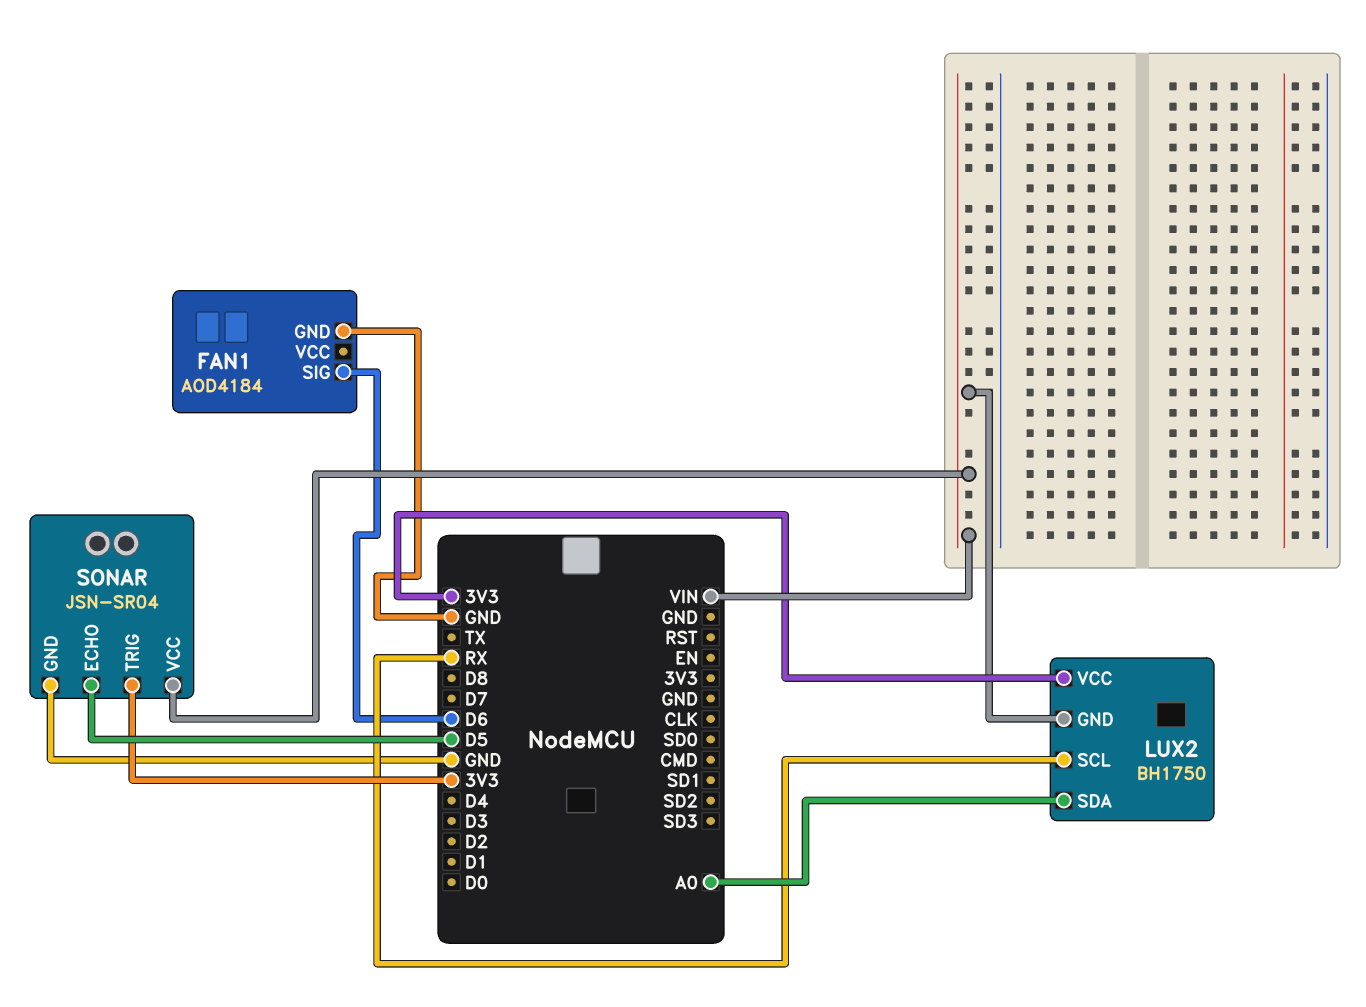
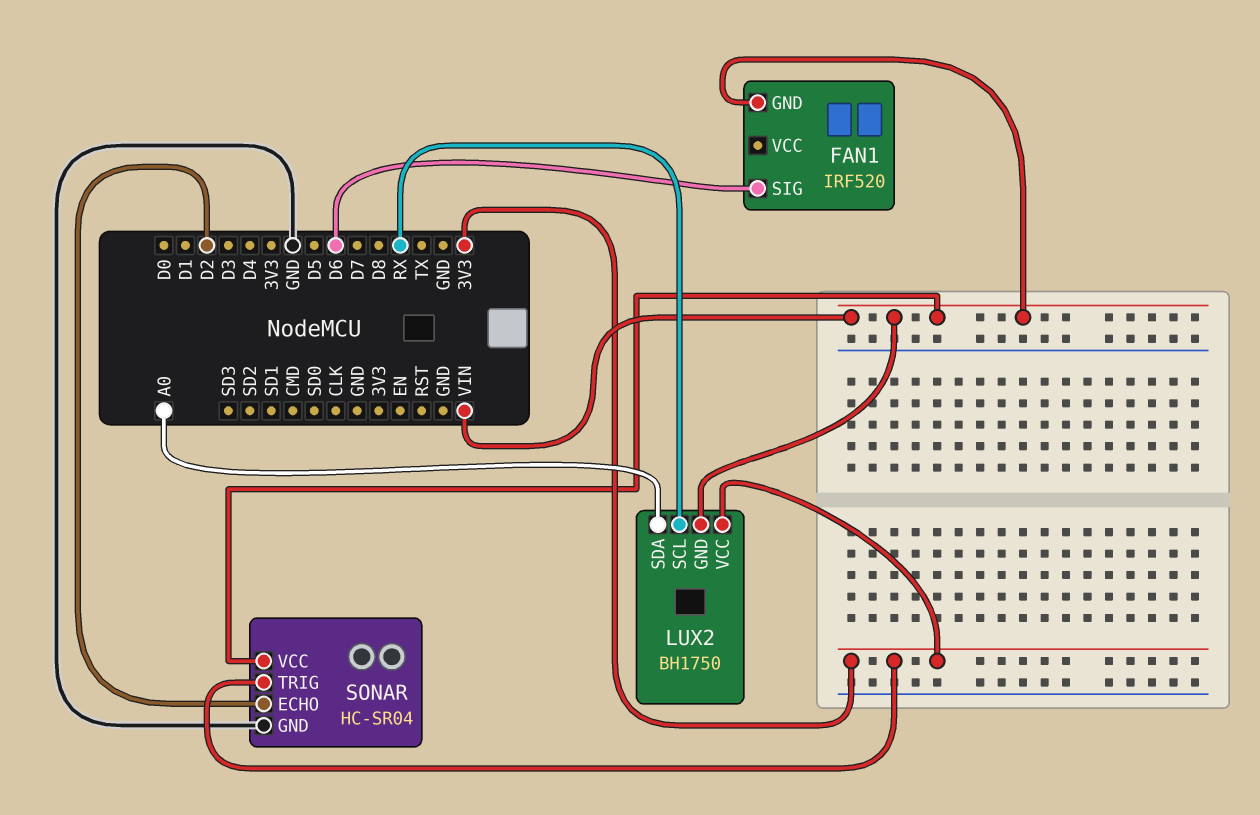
FAN1: AOD4184 -> IRF520
FAN1 pin GND: GND -> VIN
SONAR: JSN-SR04 -> HC-SR04
SONAR pin ECHO: D5 -> D2

